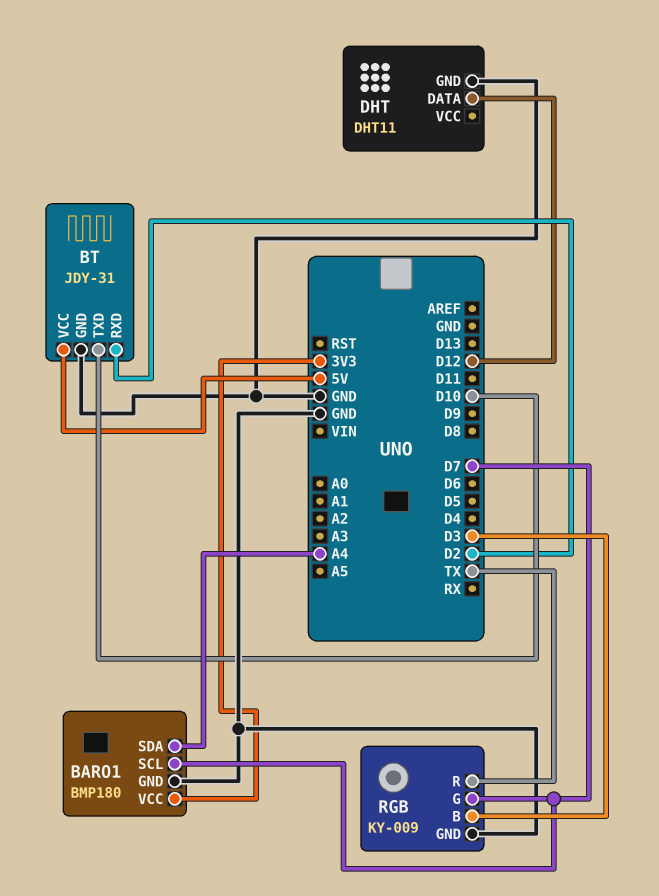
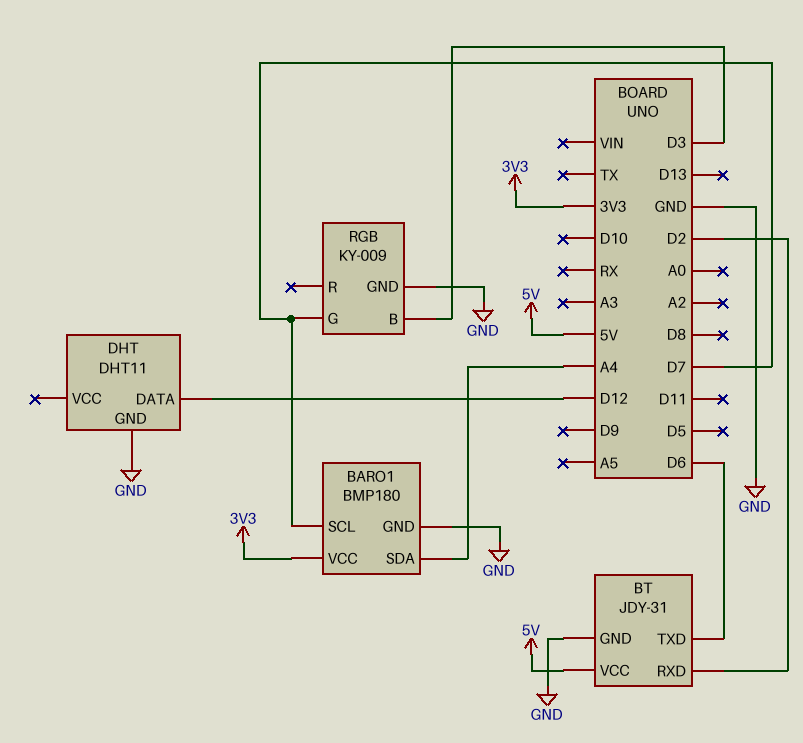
BT pin TXD: D10 -> D6
RGB pin R: TX -> none

